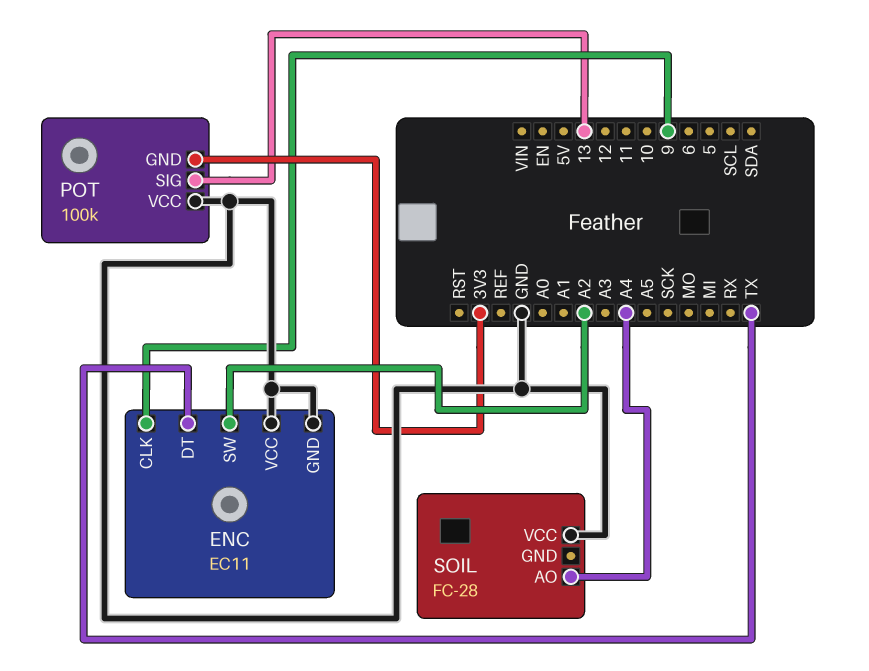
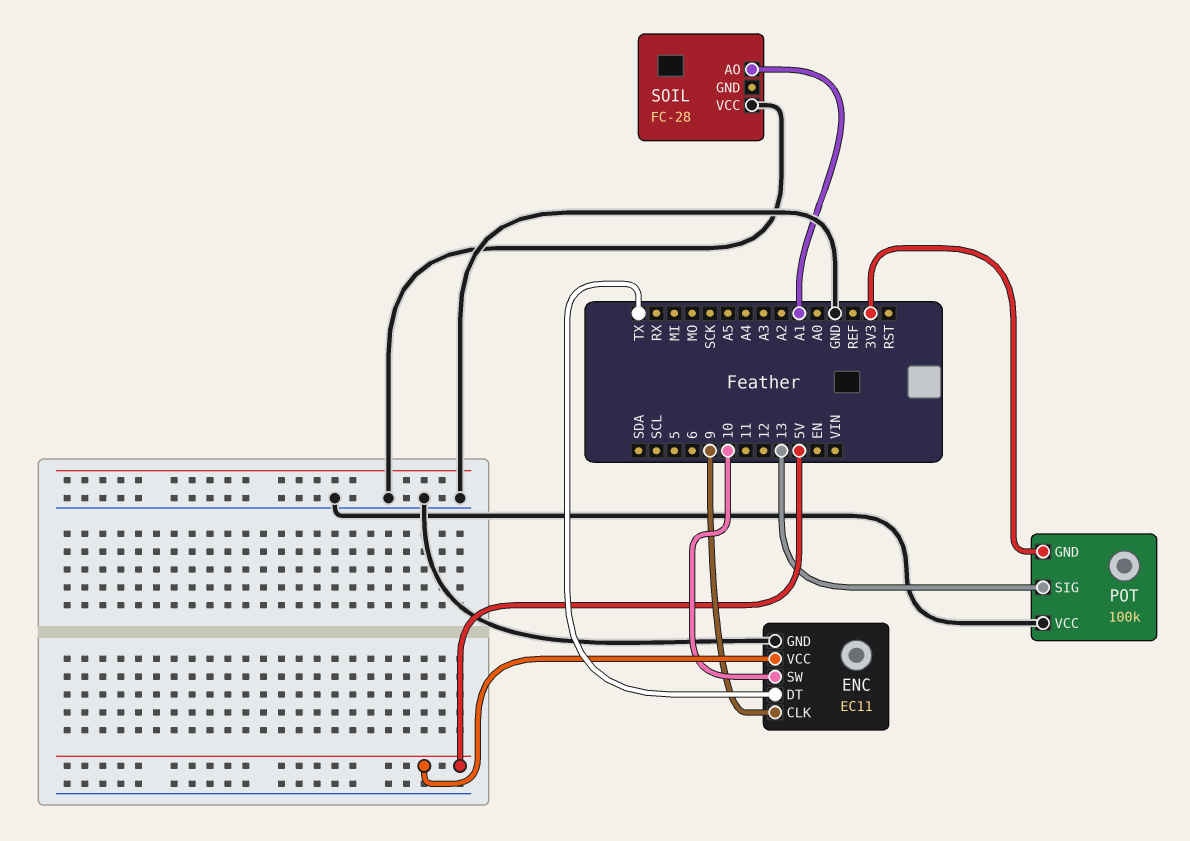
ENC pin SW: A2 -> 10
ENC pin VCC: GND -> 5V
SOIL pin AO: A4 -> A1

